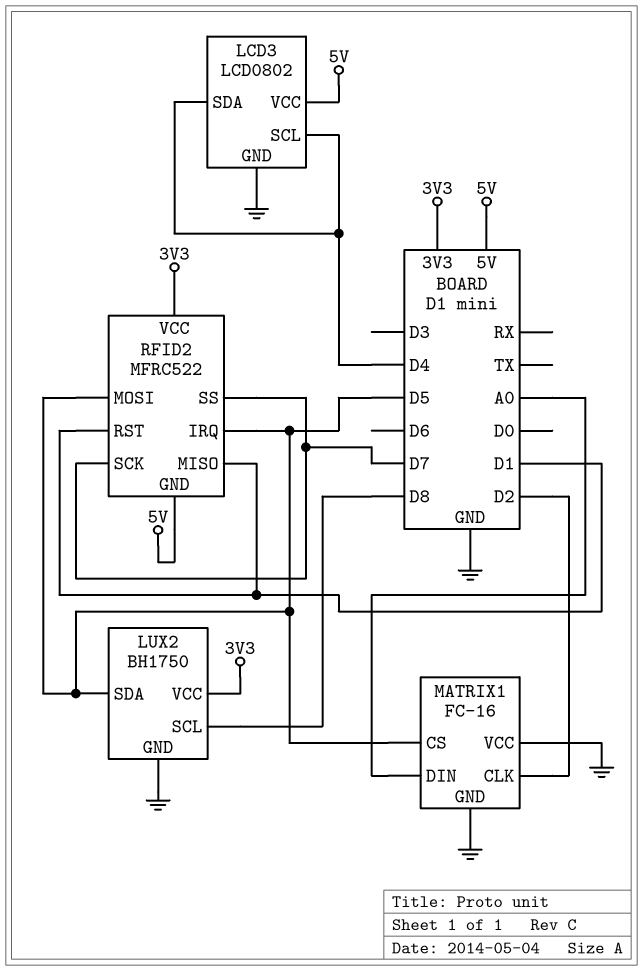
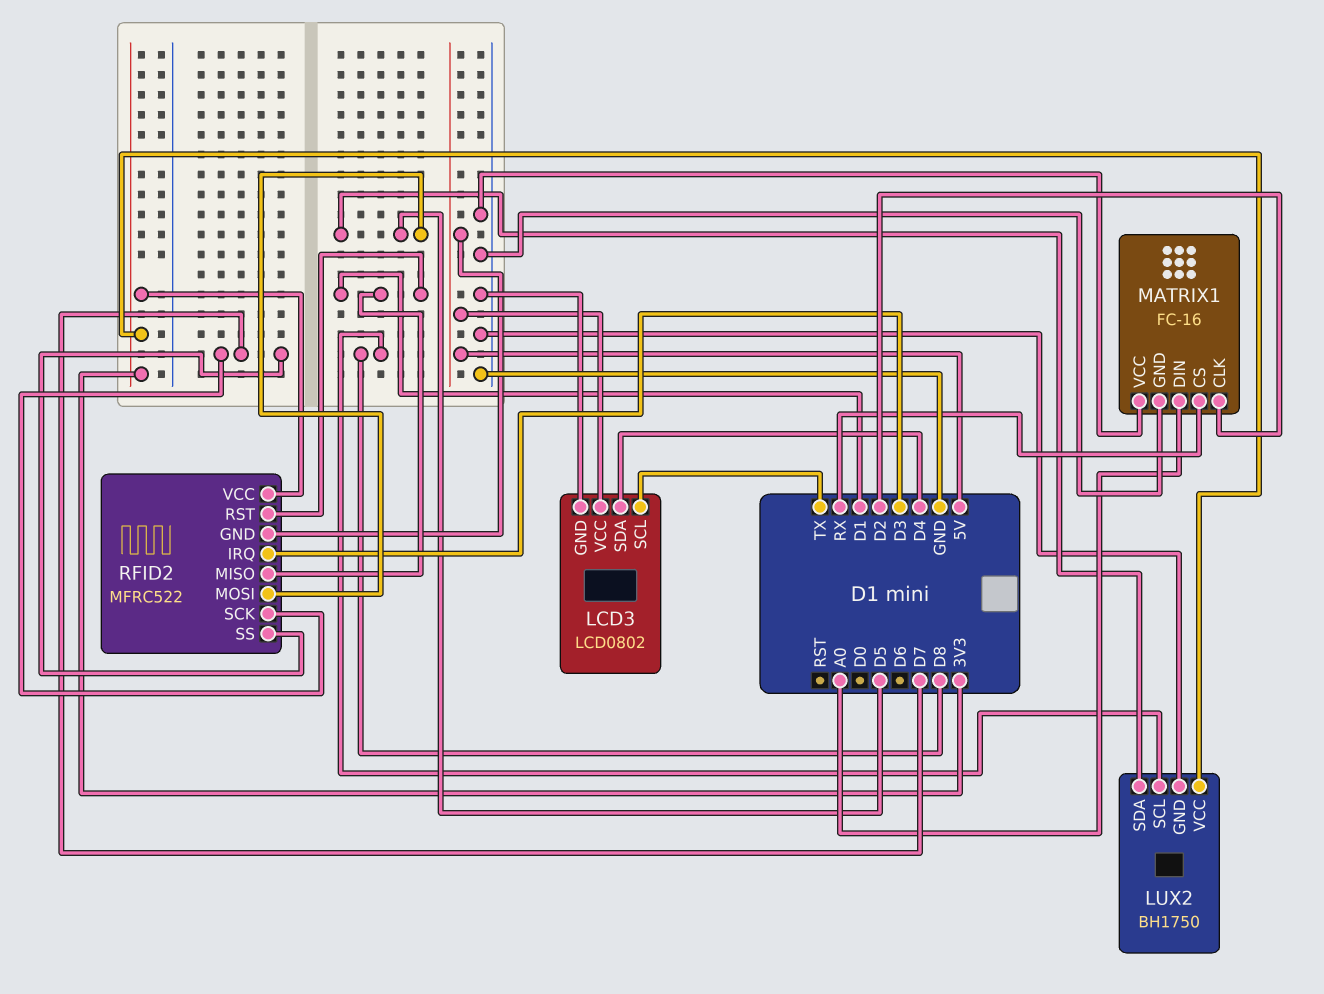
LCD3 pin SCL: D4 -> TX
MATRIX1 pin CS: D5 -> RX
RFID2 pin IRQ: D5 -> D3

